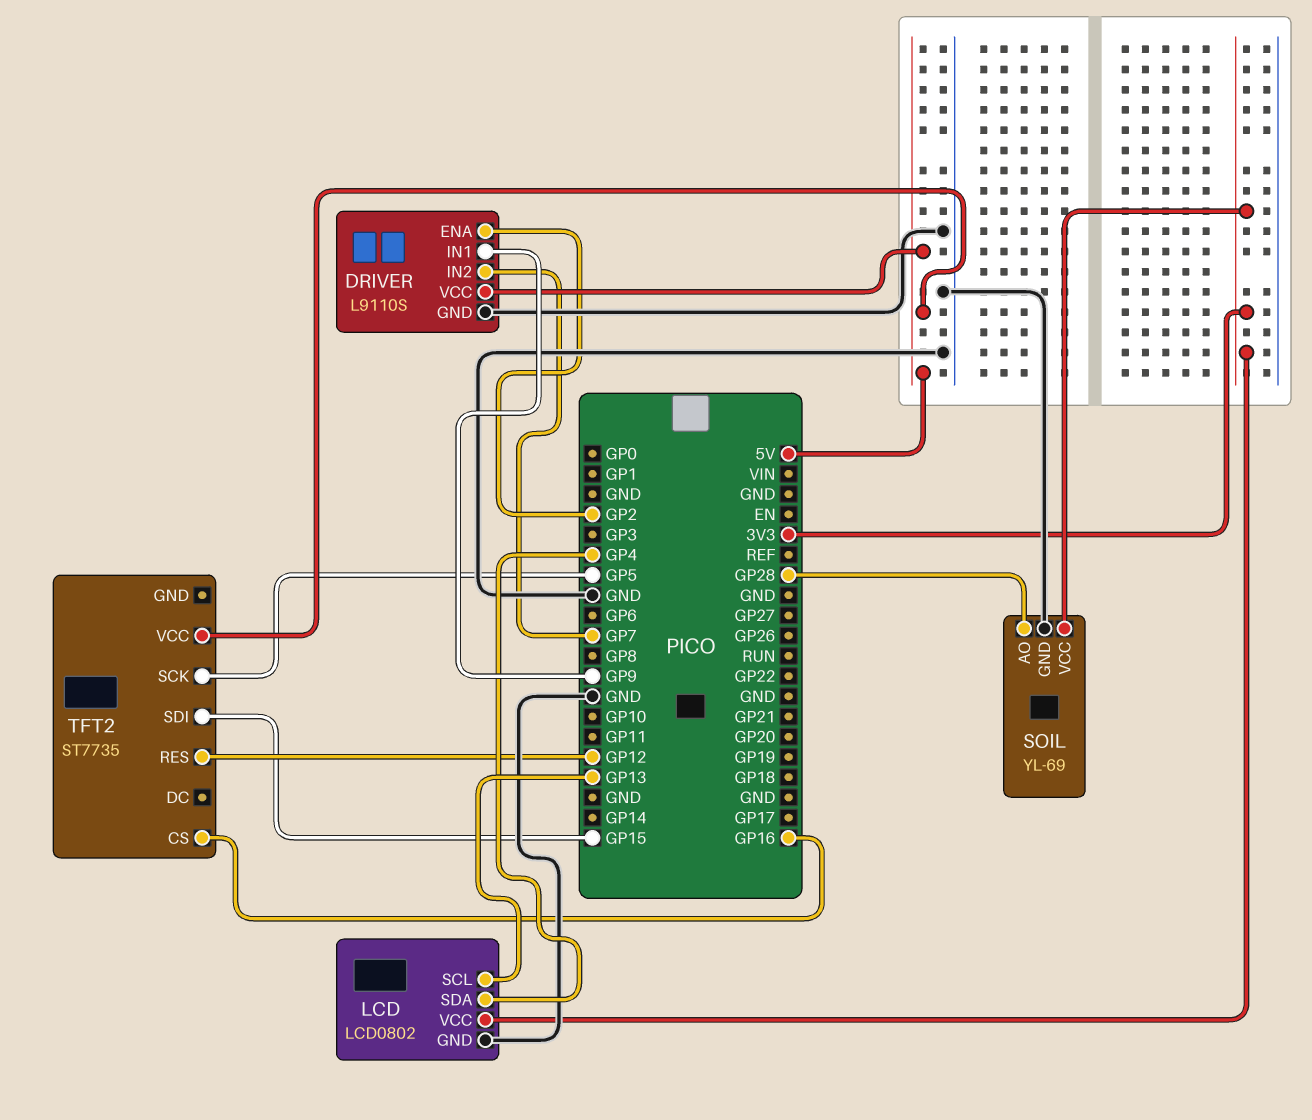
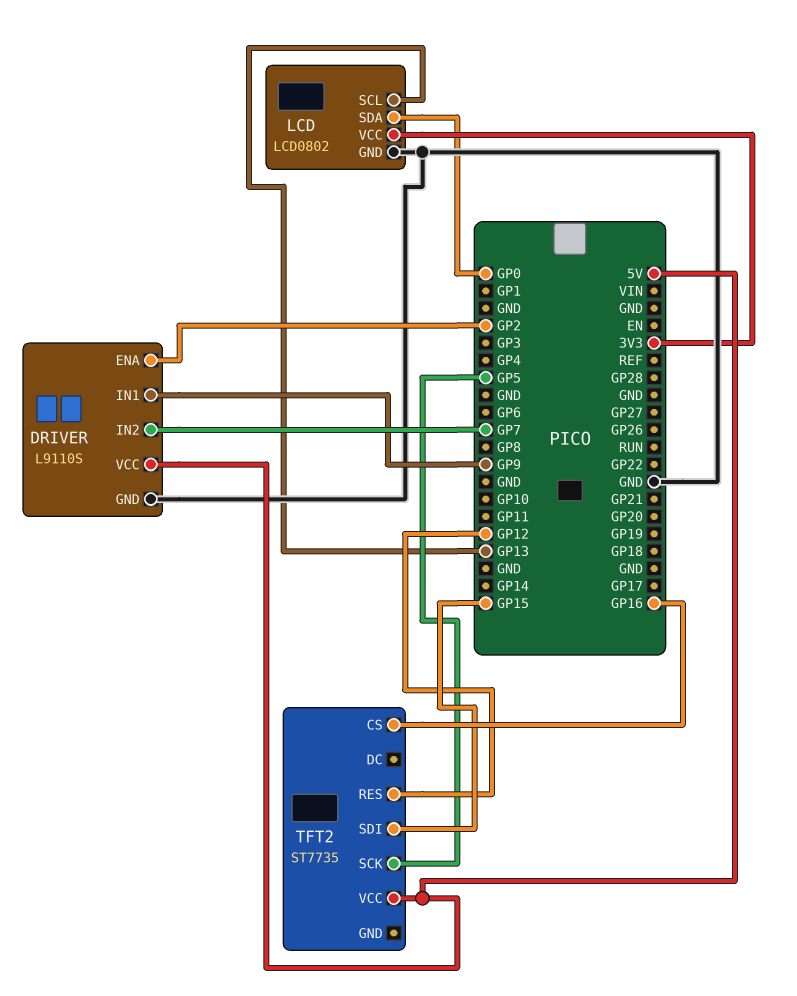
LCD pin SDA: GP4 -> GP0
SOIL: YL-69 -> none
SOIL pin AO: GP28 -> none
SOIL pin GND: GND -> none
SOIL pin VCC: 3V3 -> none

